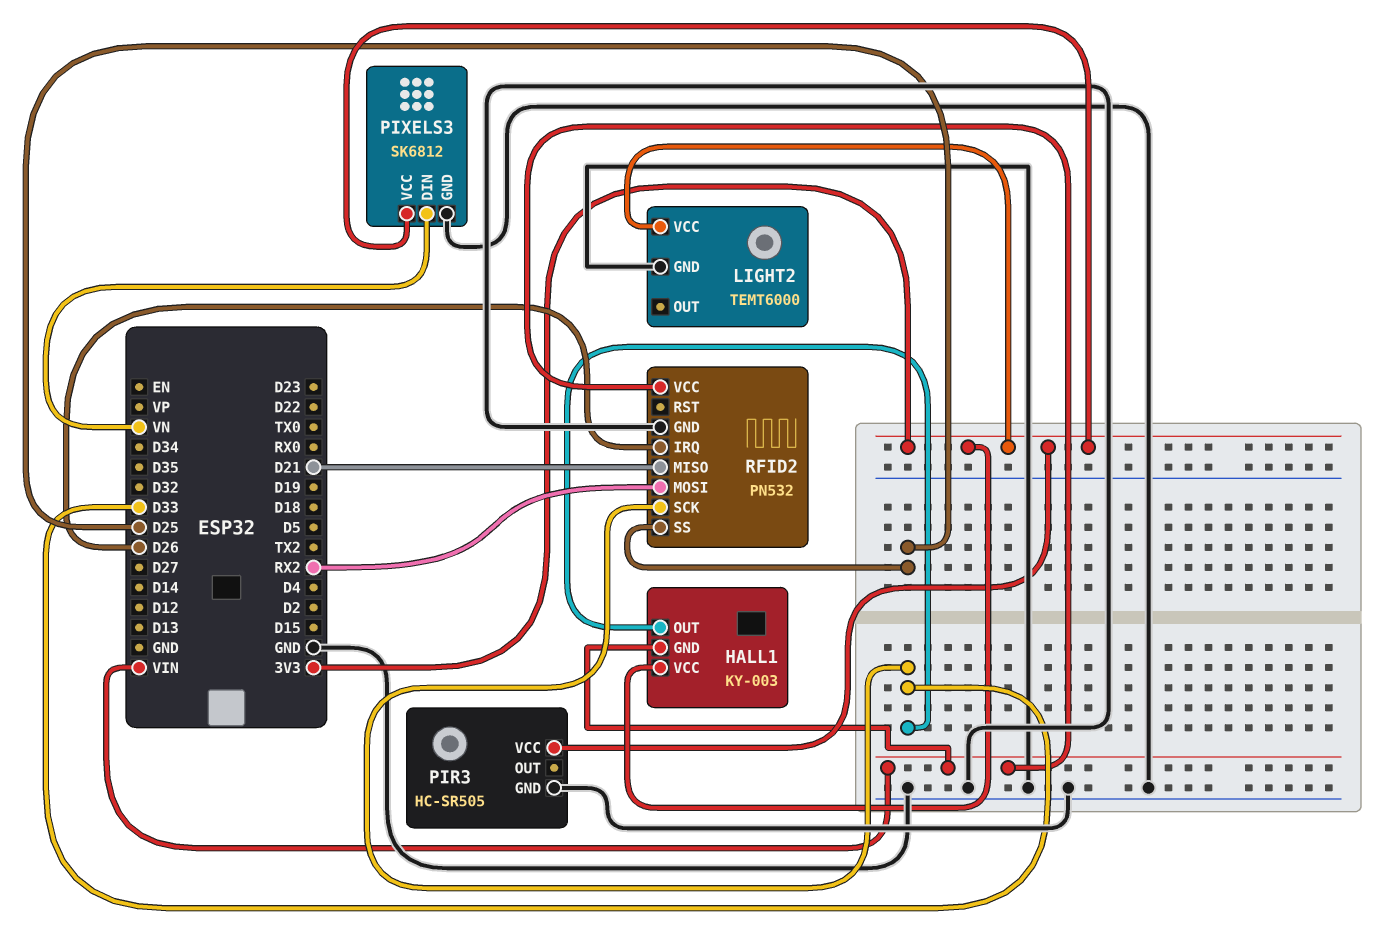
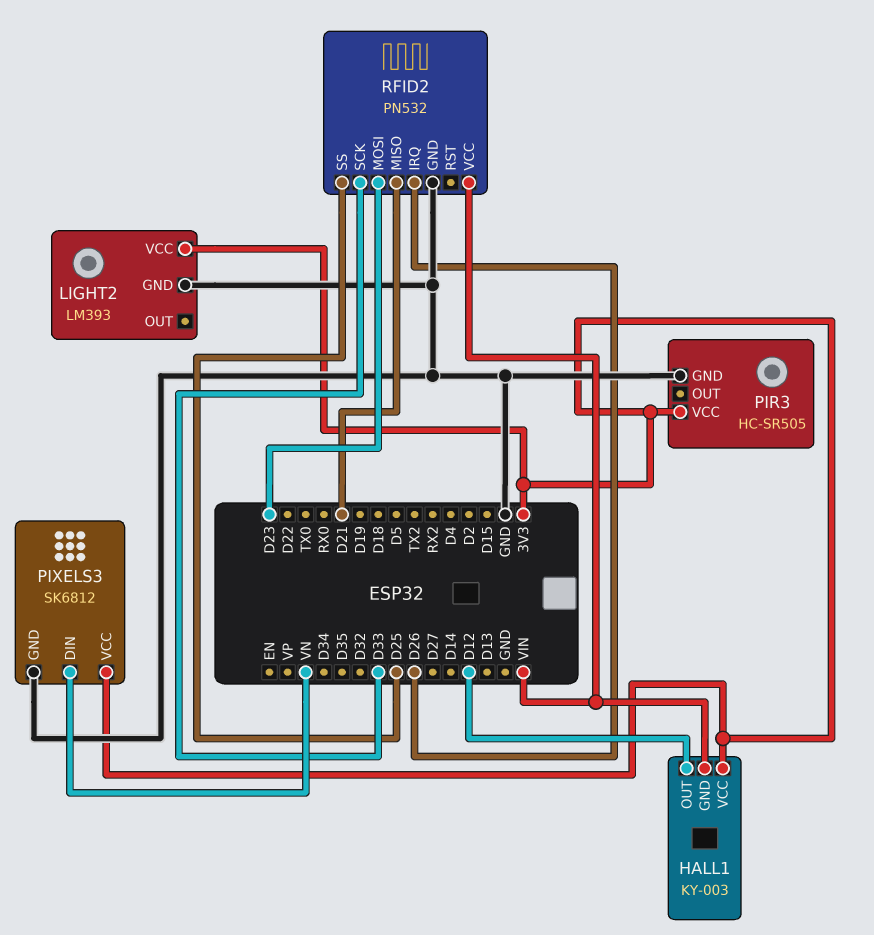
HALL1 pin OUT: D33 -> D12
LIGHT2: TEMT6000 -> LM393
RFID2 pin MOSI: RX2 -> D23

